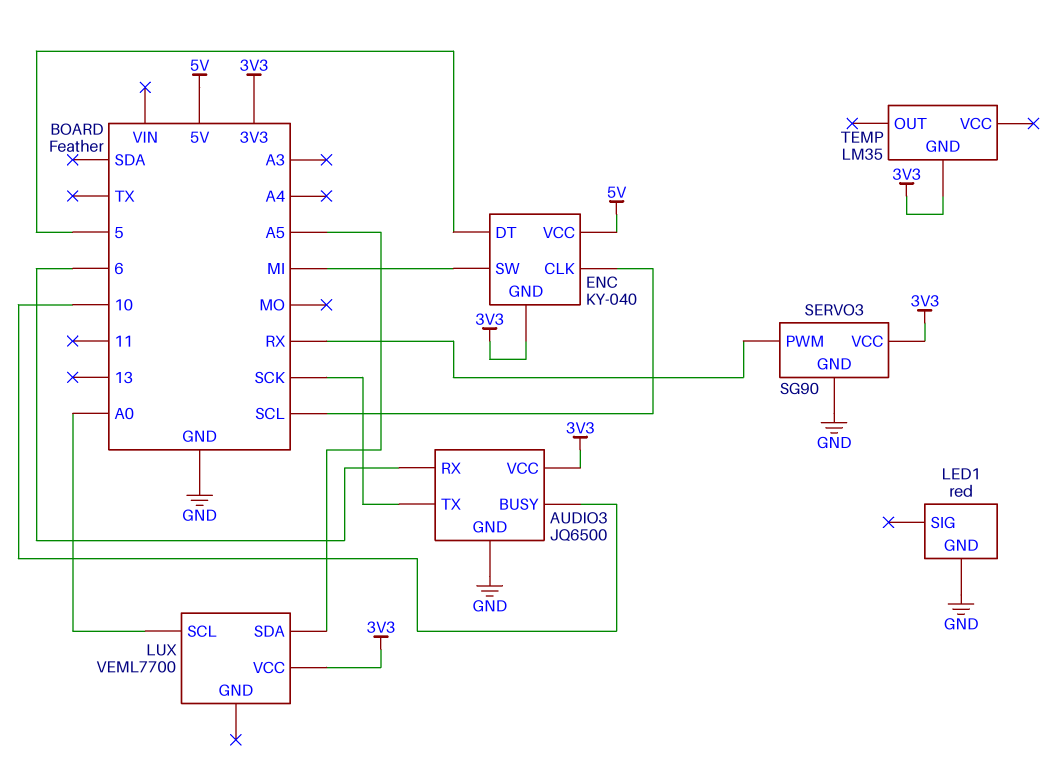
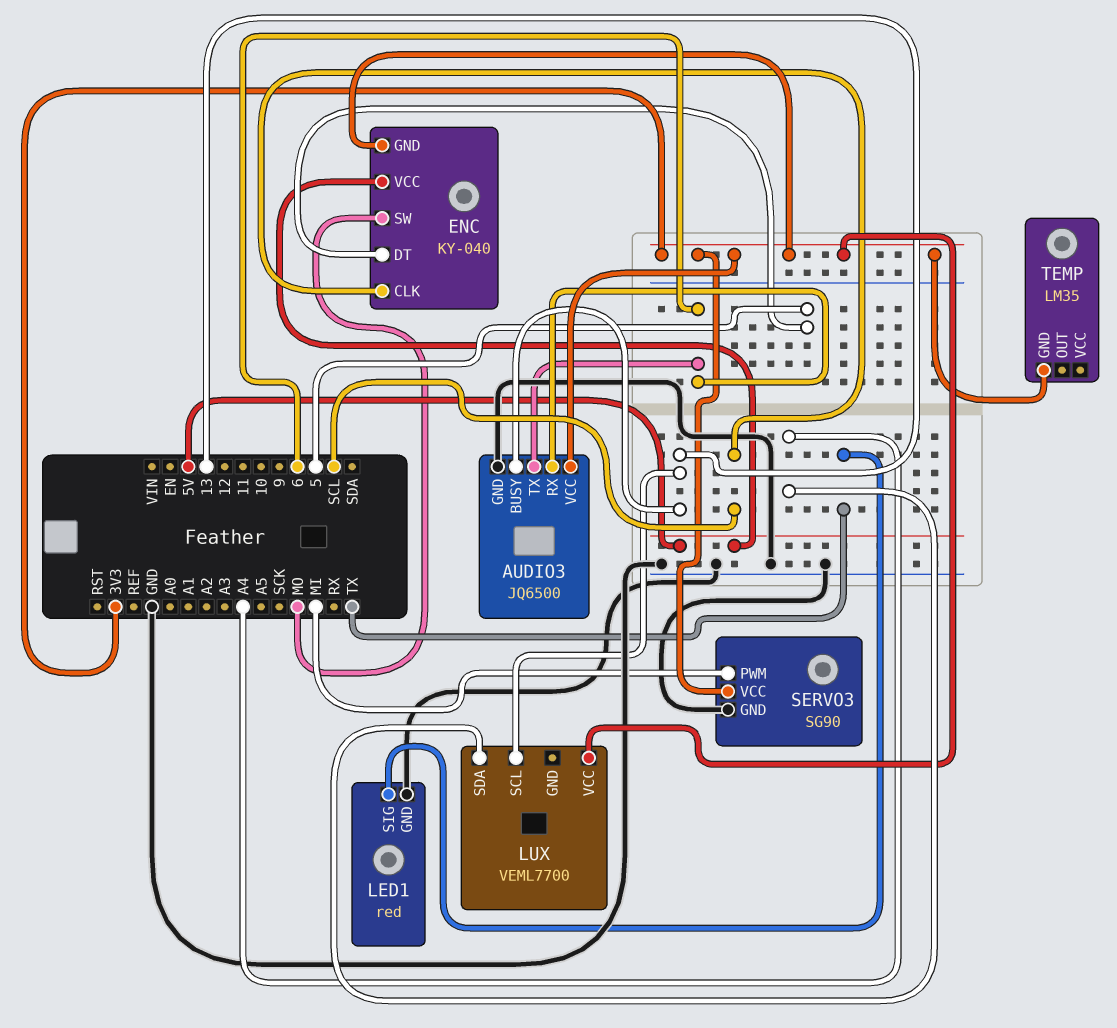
AUDIO3 pin BUSY: 10 -> 13
AUDIO3 pin TX: SCK -> 6
ENC pin SW: MI -> MO
LED1 pin SIG: none -> TX
LUX pin SCL: A0 -> 13
LUX pin SDA: A5 -> A4
SERVO3 pin PWM: RX -> MI

